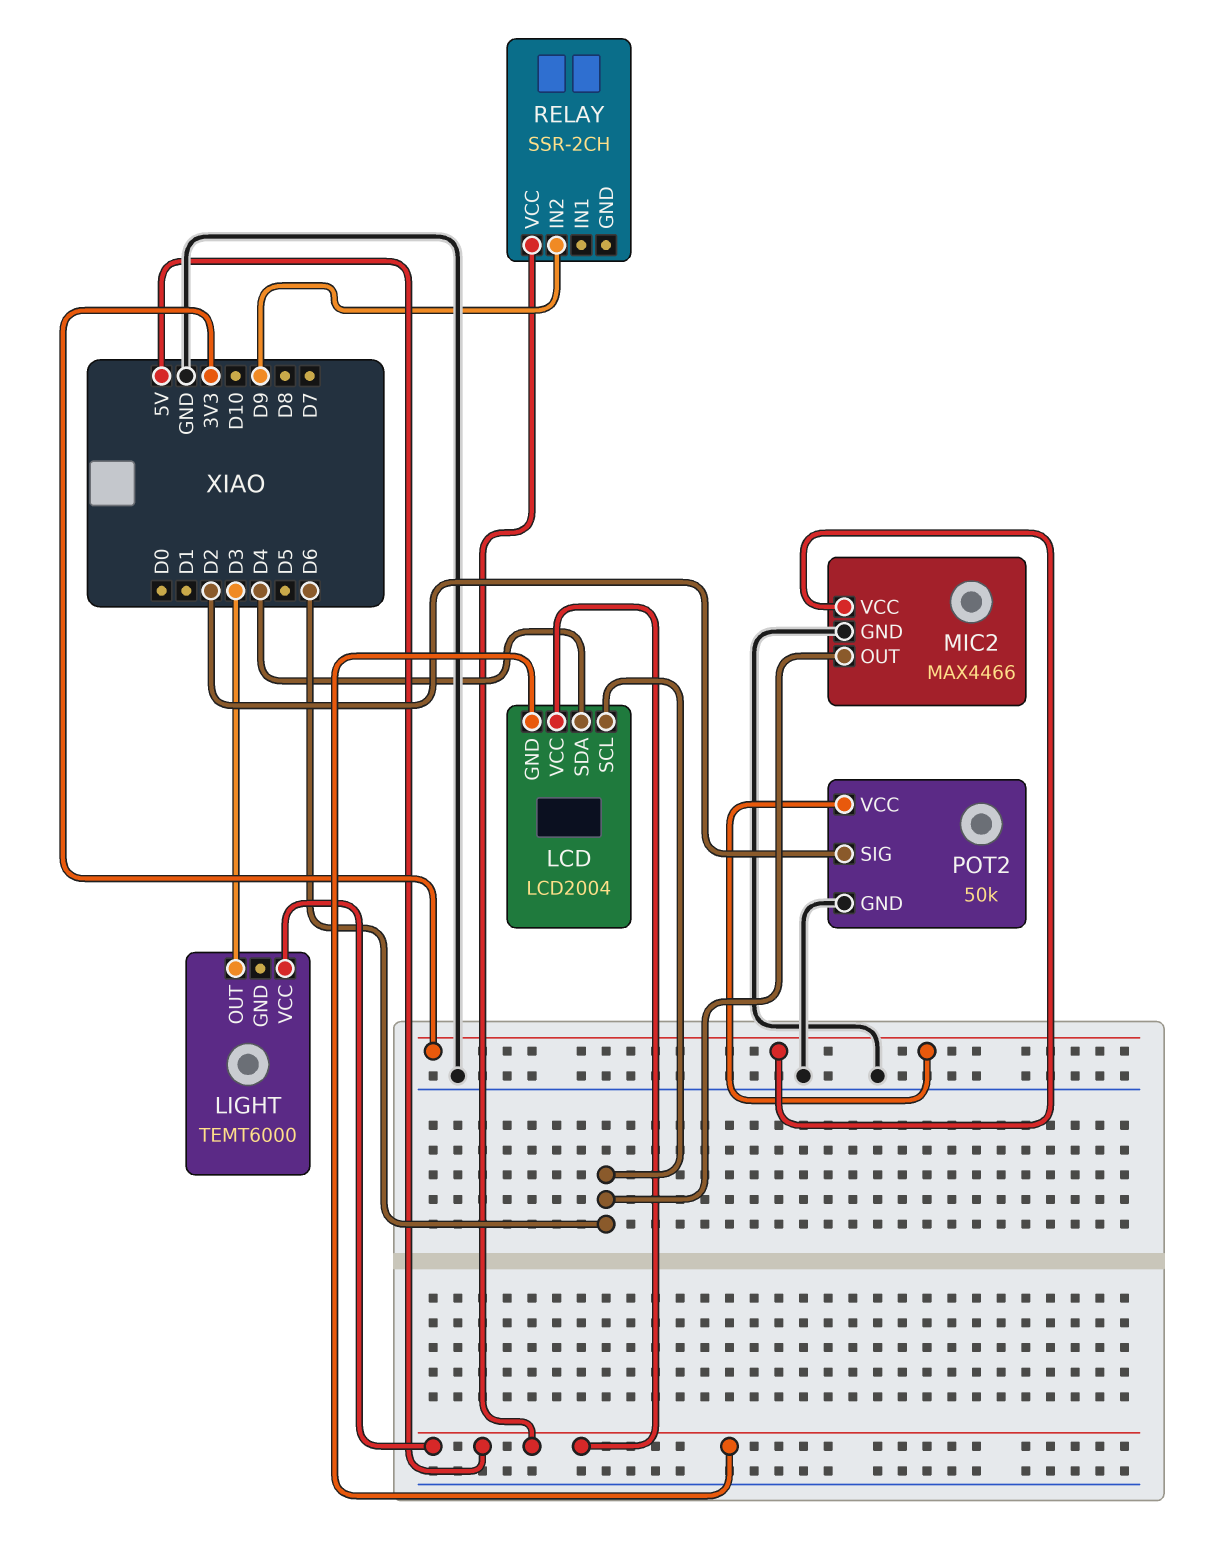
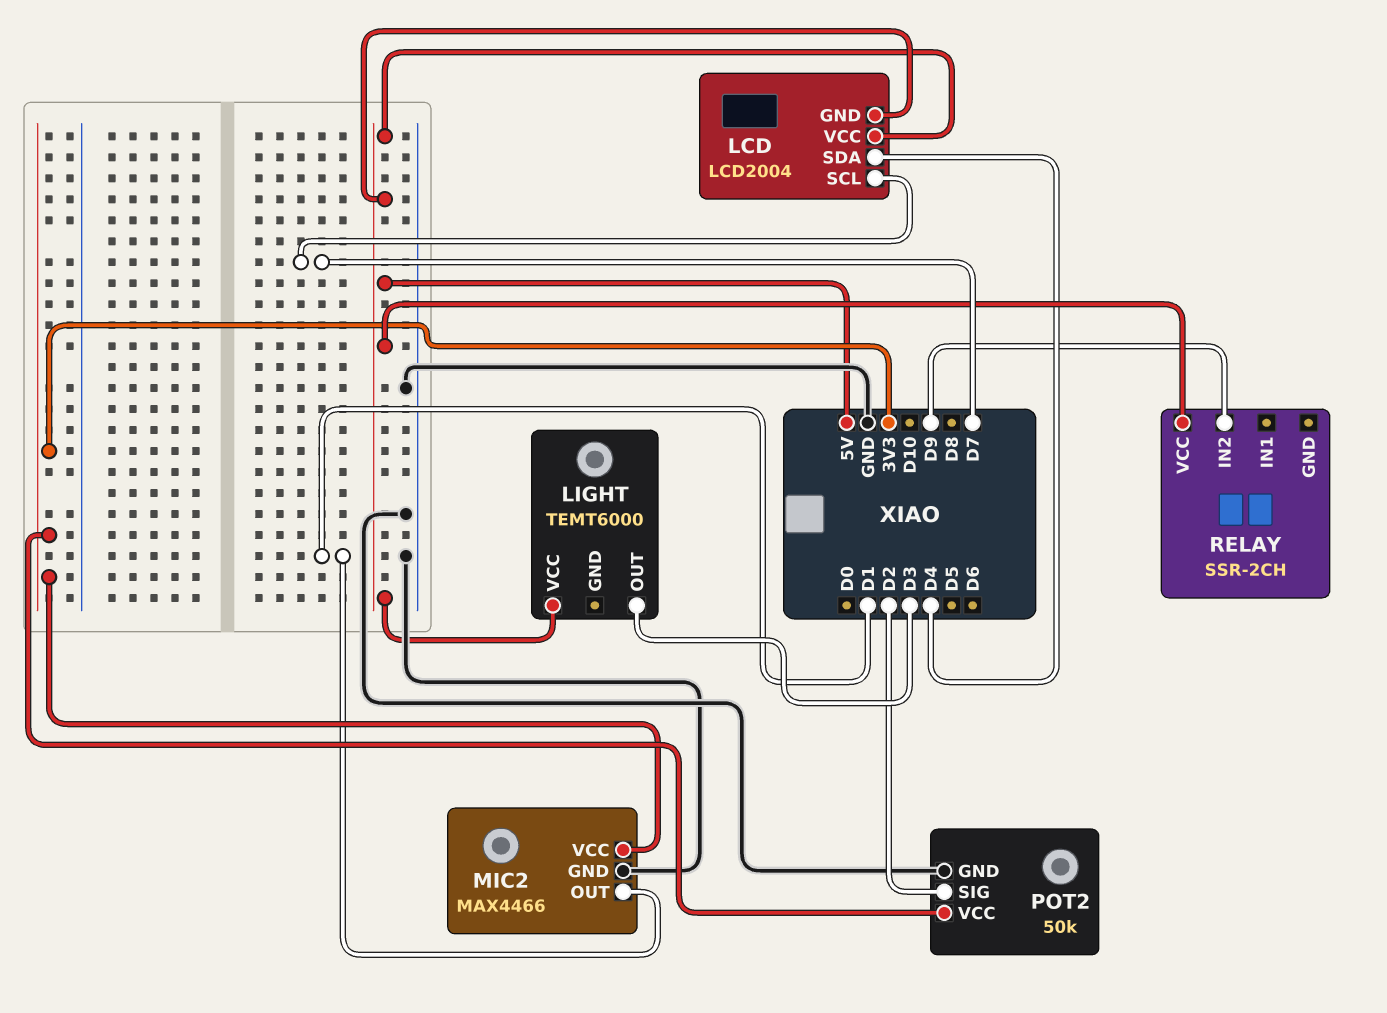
LCD pin SCL: D6 -> D7
MIC2 pin OUT: D6 -> D1

